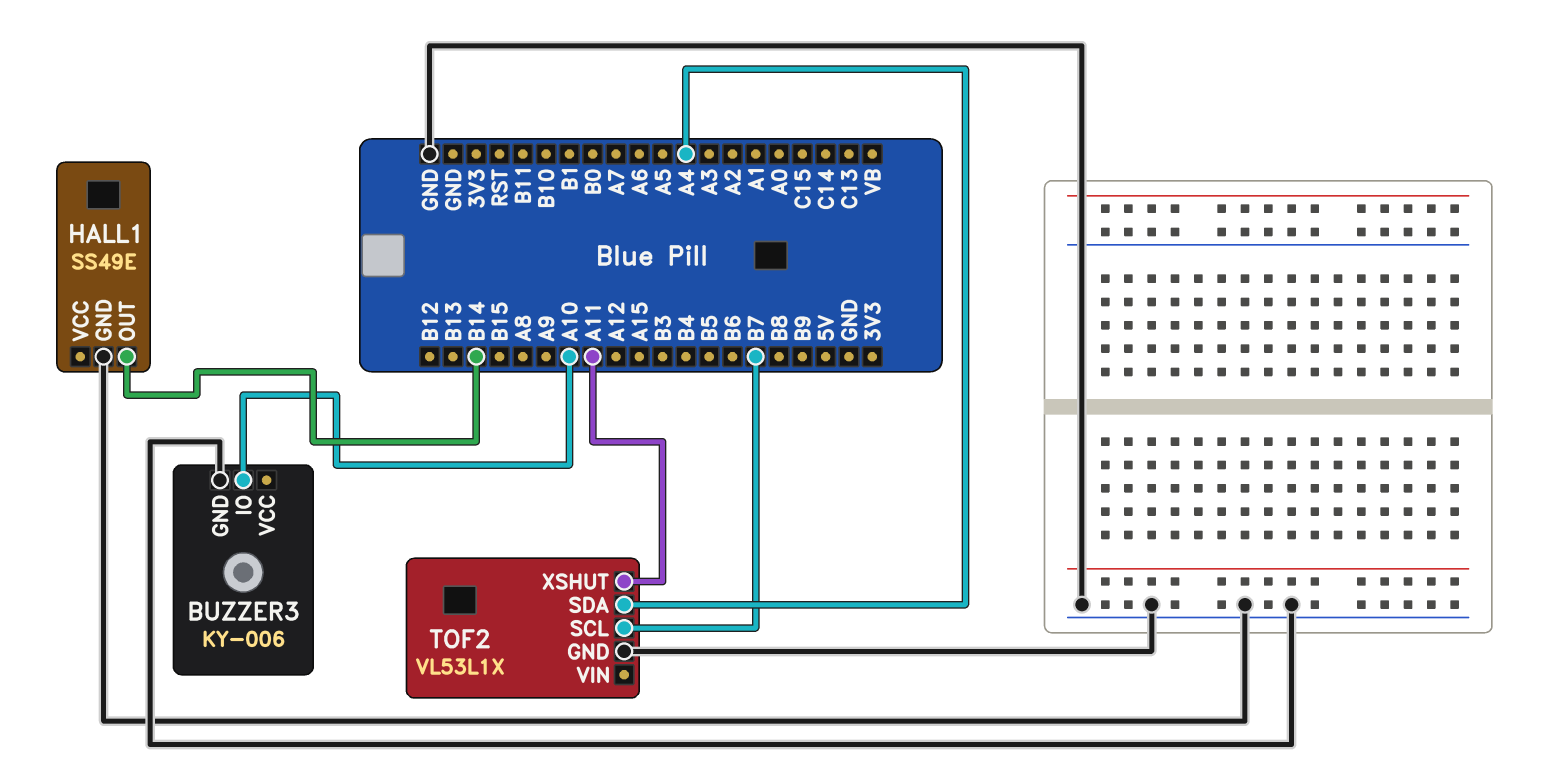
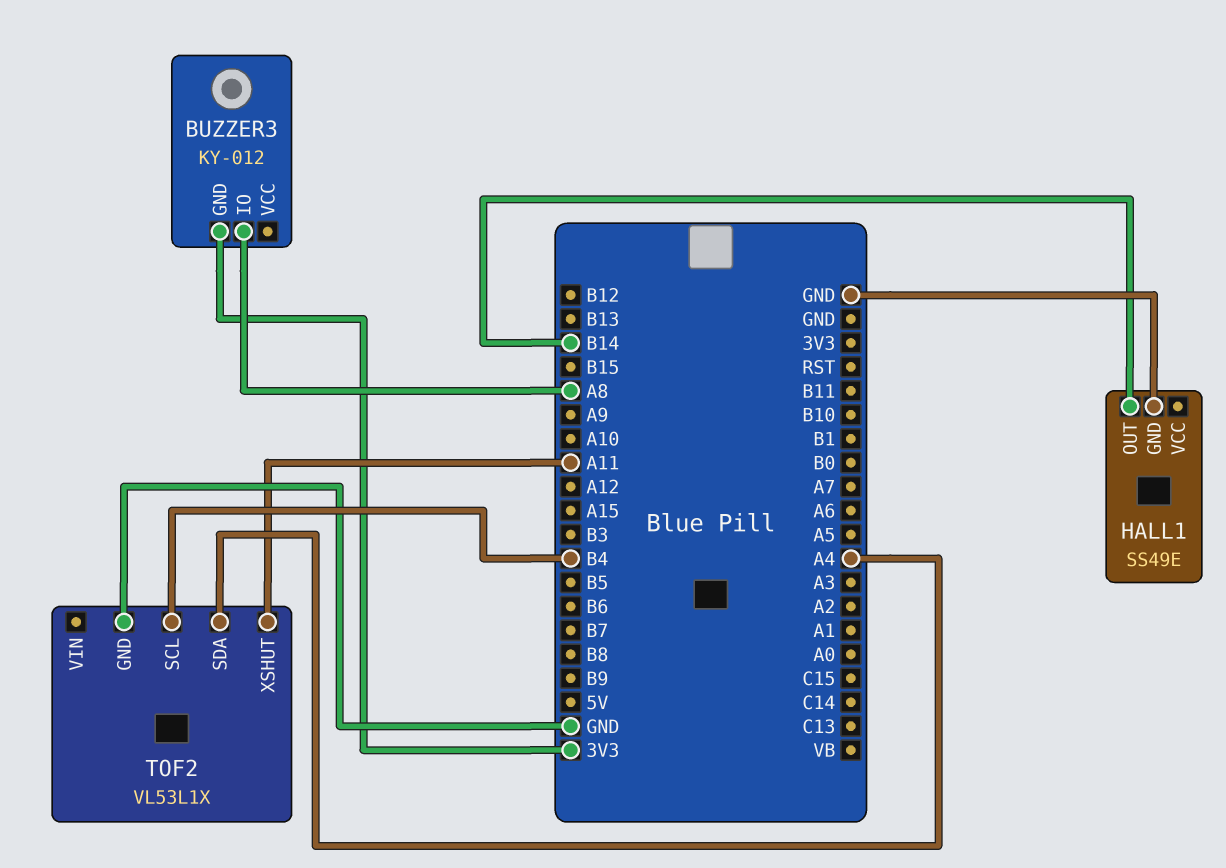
BUZZER3: KY-006 -> KY-012
BUZZER3 pin GND: GND -> 3V3
BUZZER3 pin IO: A10 -> A8
TOF2 pin SCL: B7 -> B4

